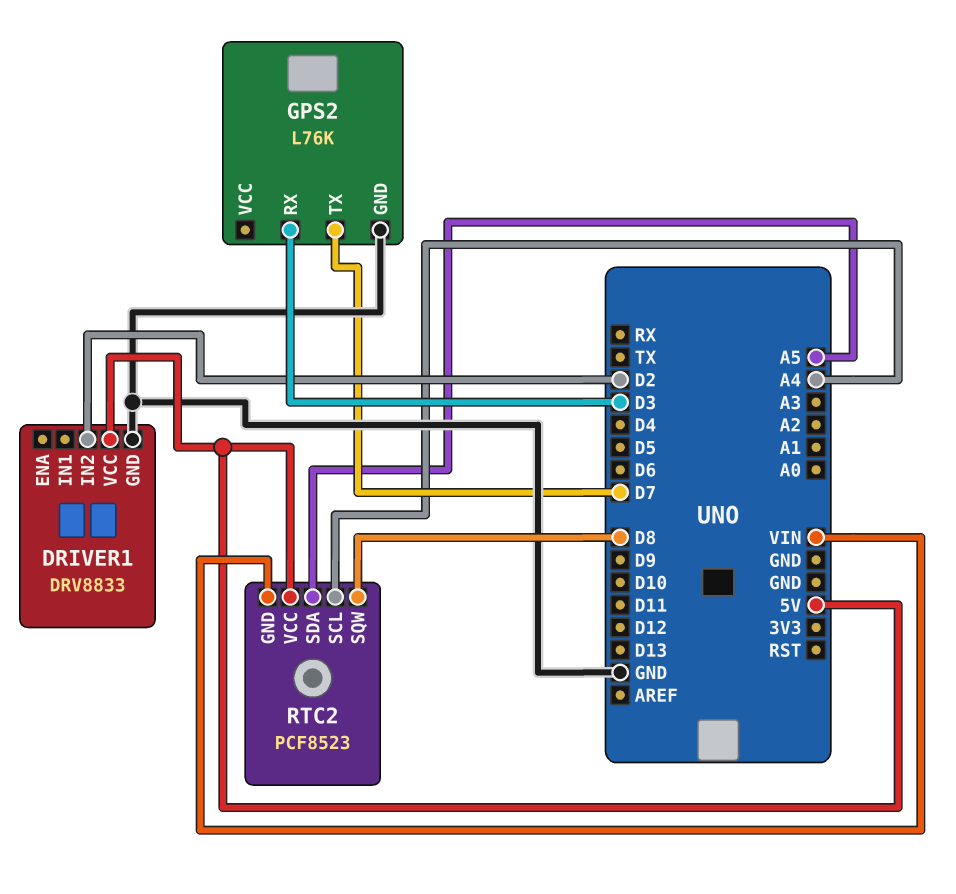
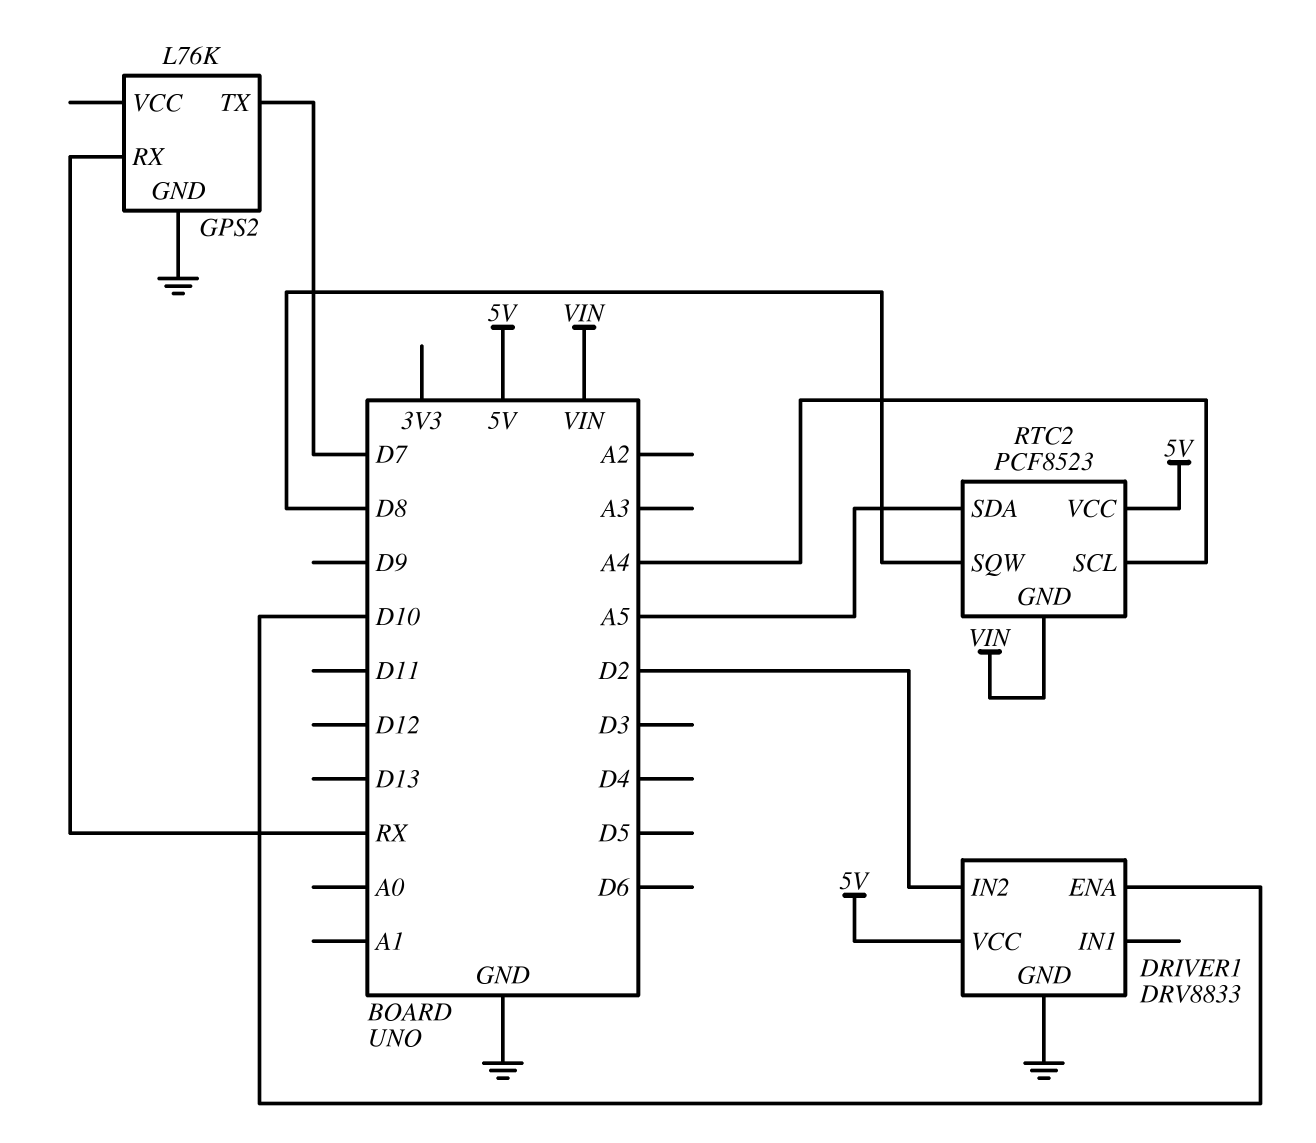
DRIVER1 pin ENA: none -> D10
GPS2 pin RX: D3 -> RX

